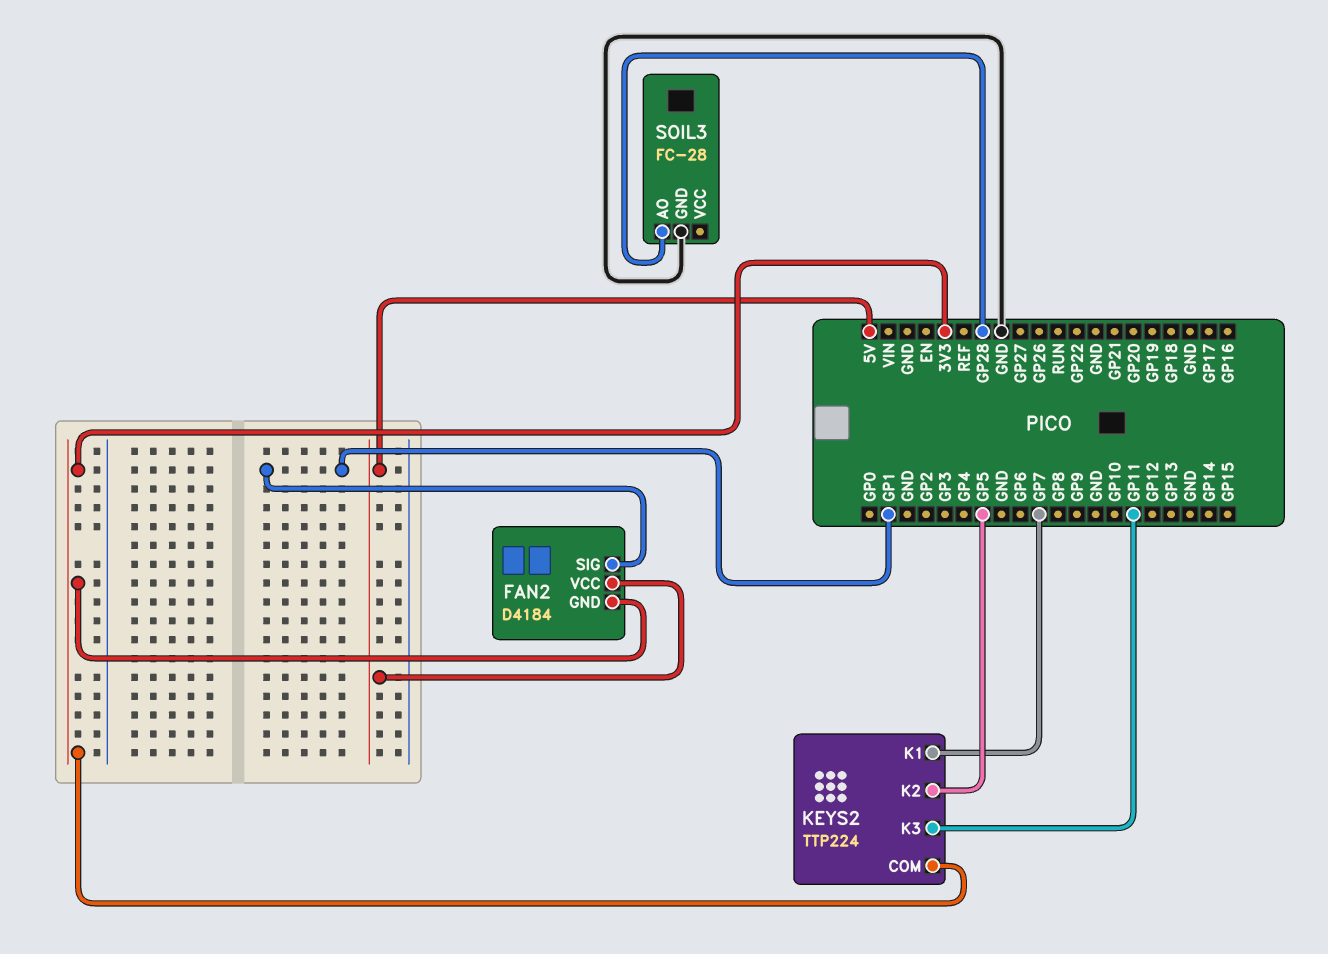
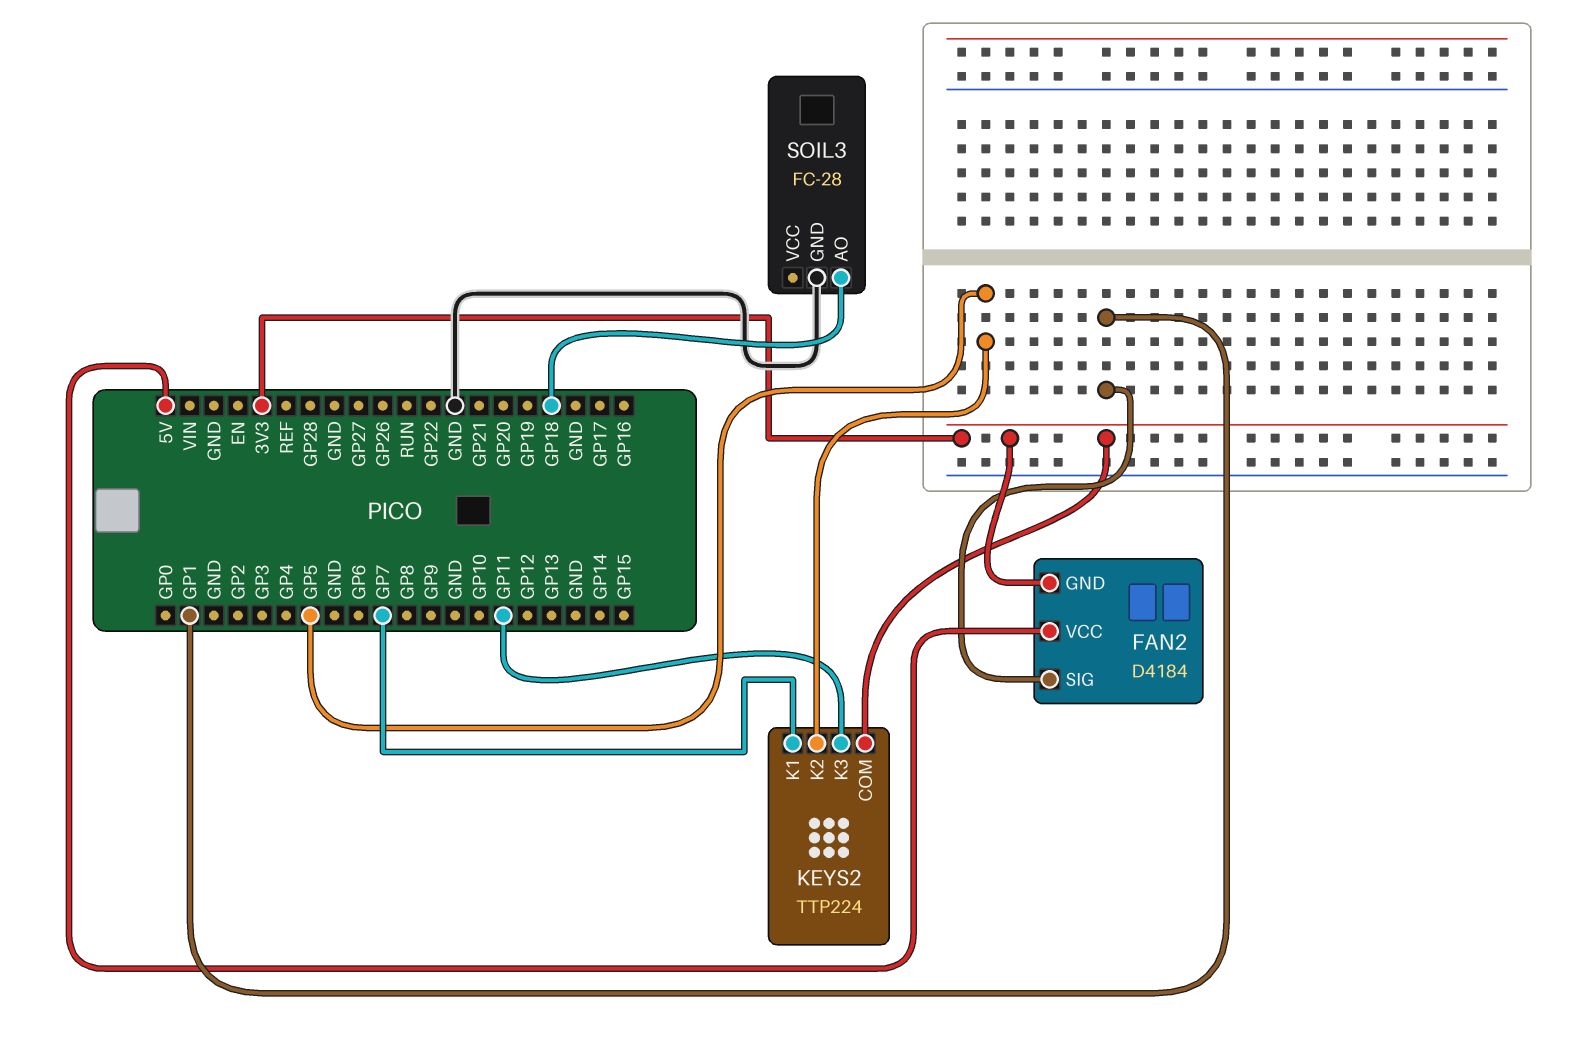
SOIL3 pin AO: GP28 -> GP18

